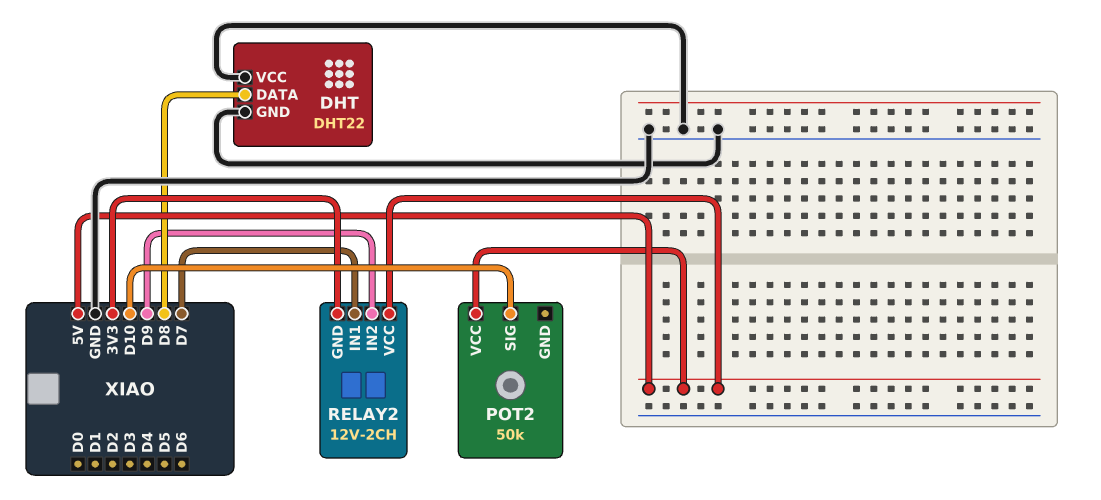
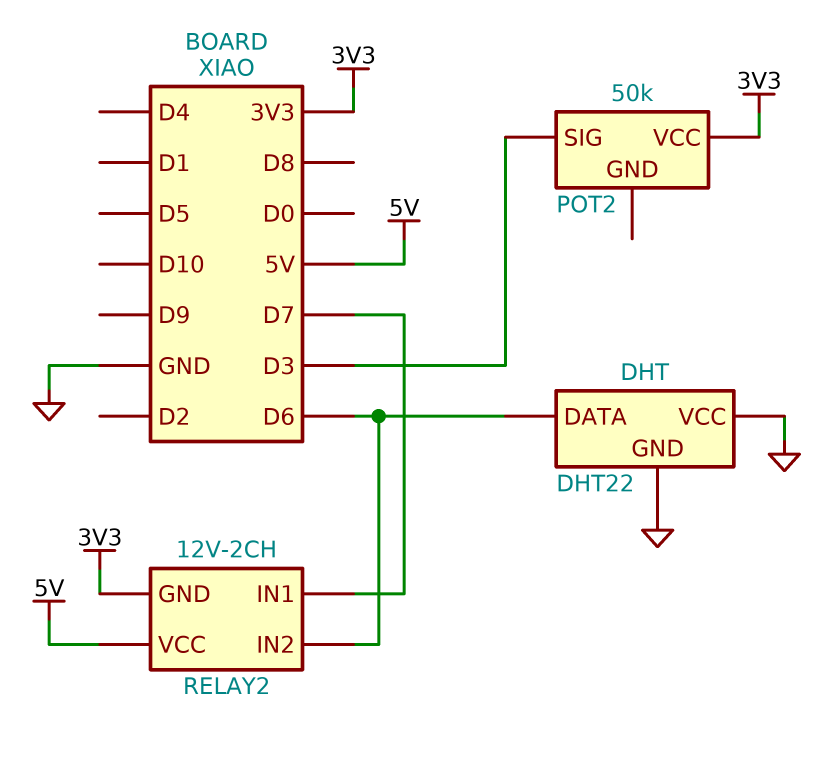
DHT pin DATA: D8 -> D6
POT2 pin SIG: D10 -> D3
POT2 pin VCC: 5V -> 3V3
RELAY2 pin IN2: D9 -> D6

